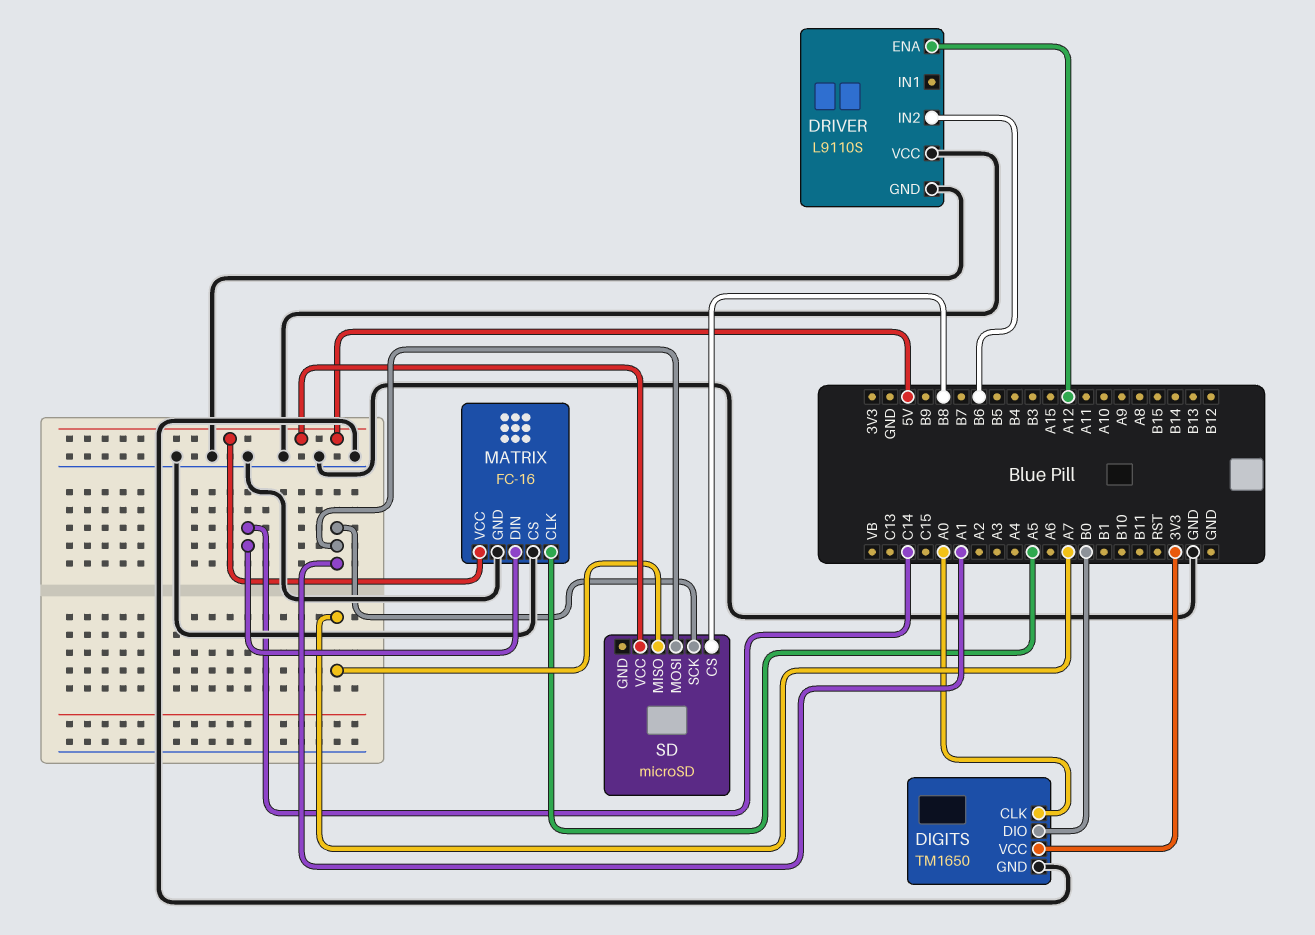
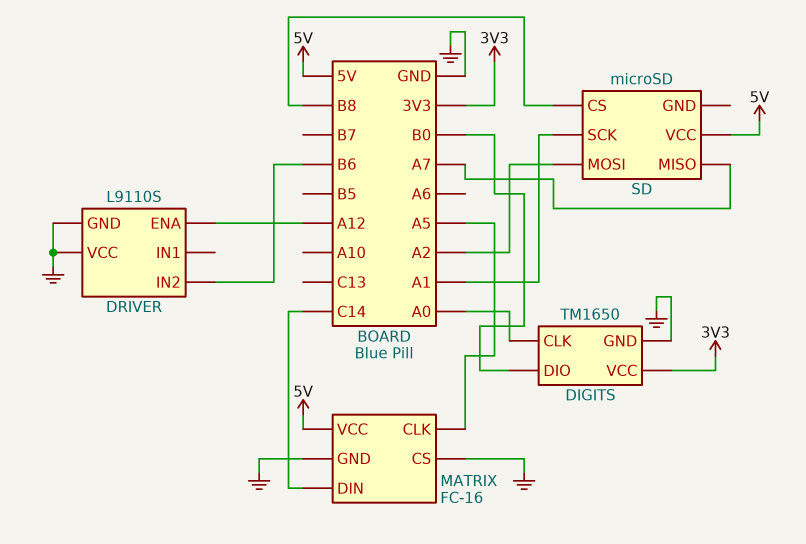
SD pin MOSI: A1 -> A2

